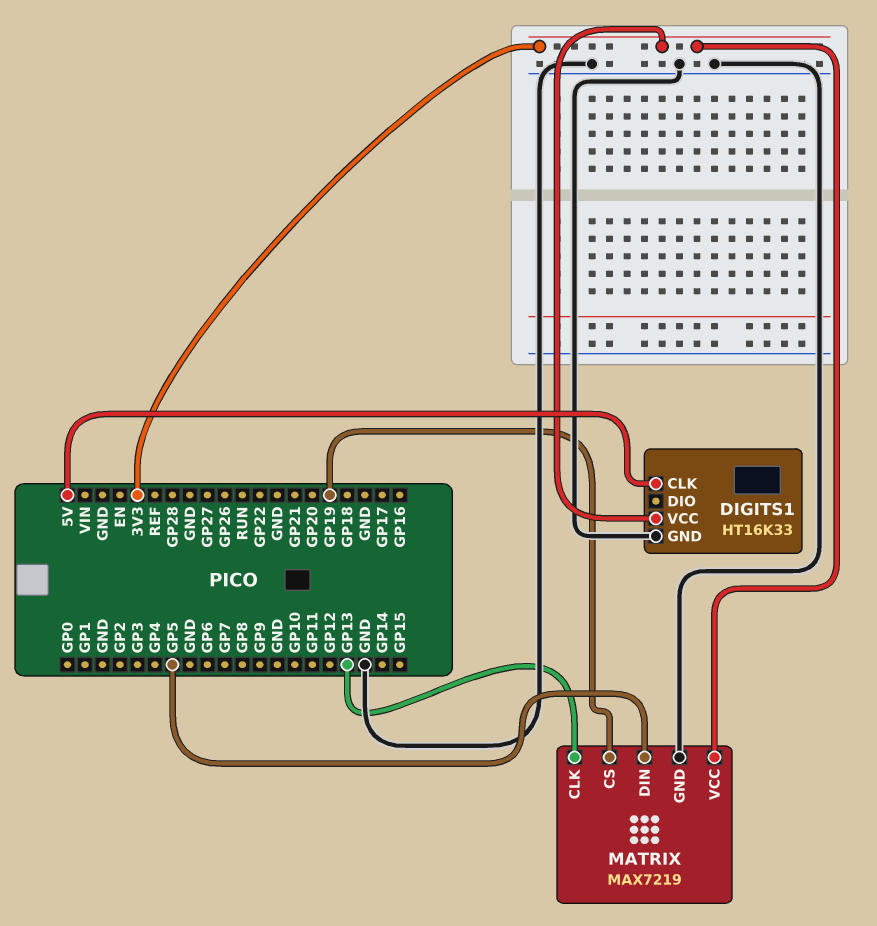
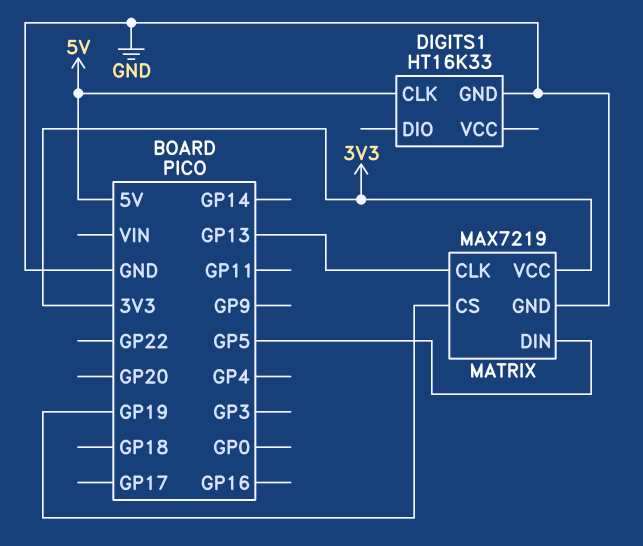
DIGITS1 pin VCC: 3V3 -> none

